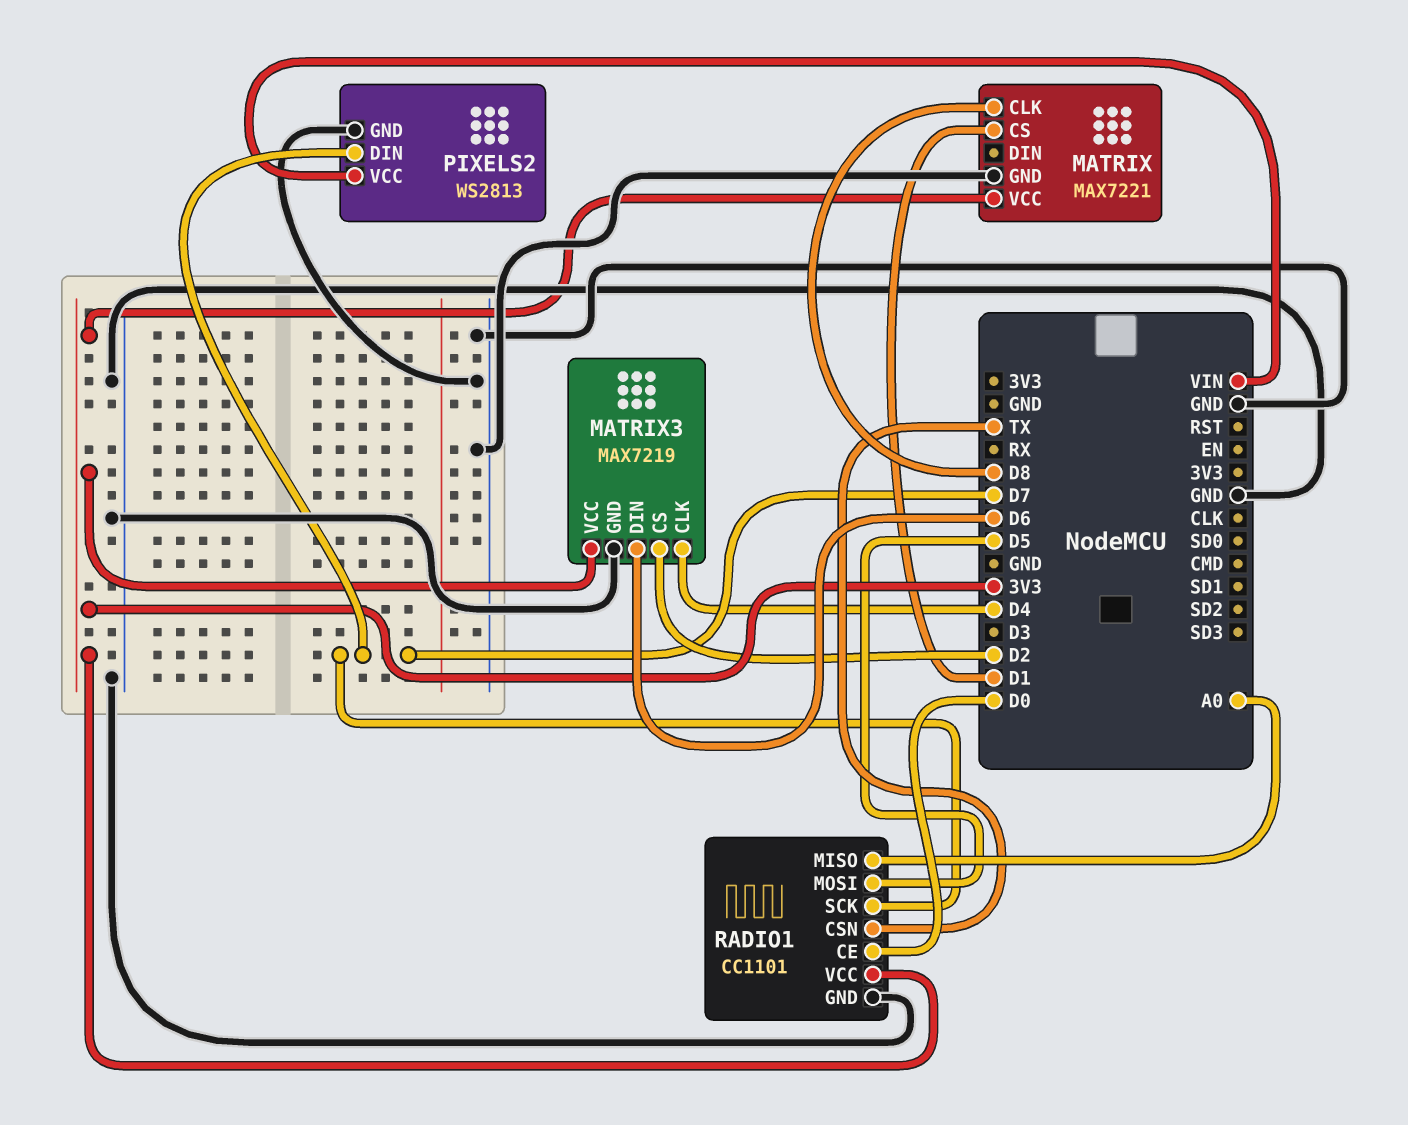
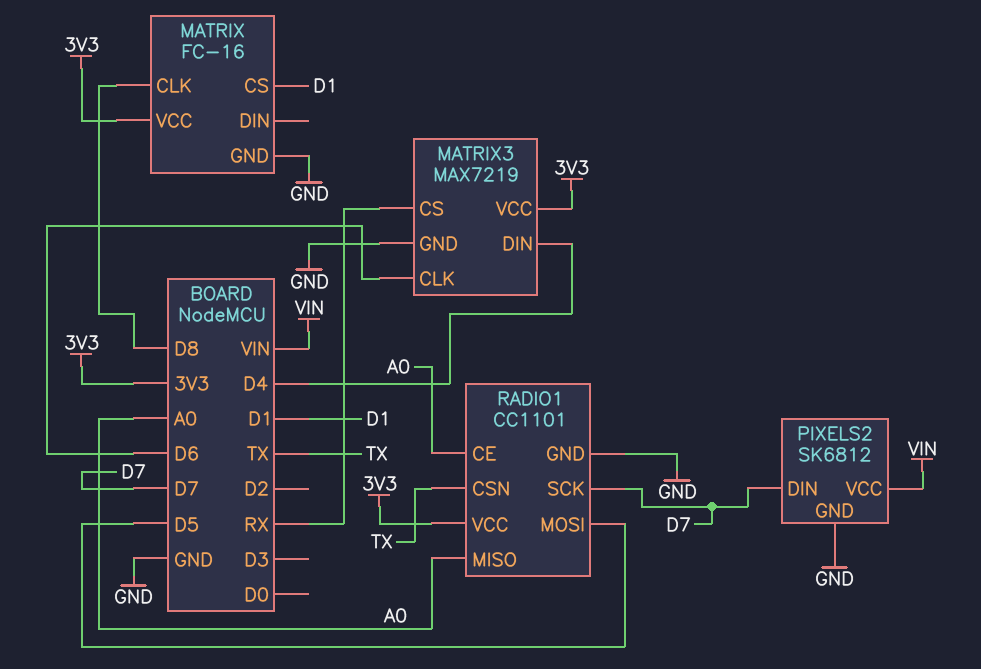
MATRIX: MAX7221 -> FC-16
MATRIX3 pin CLK: D4 -> D6
MATRIX3 pin CS: D2 -> RX
MATRIX3 pin DIN: D6 -> D4
PIXELS2: WS2813 -> SK6812
RADIO1 pin CE: D0 -> A0

